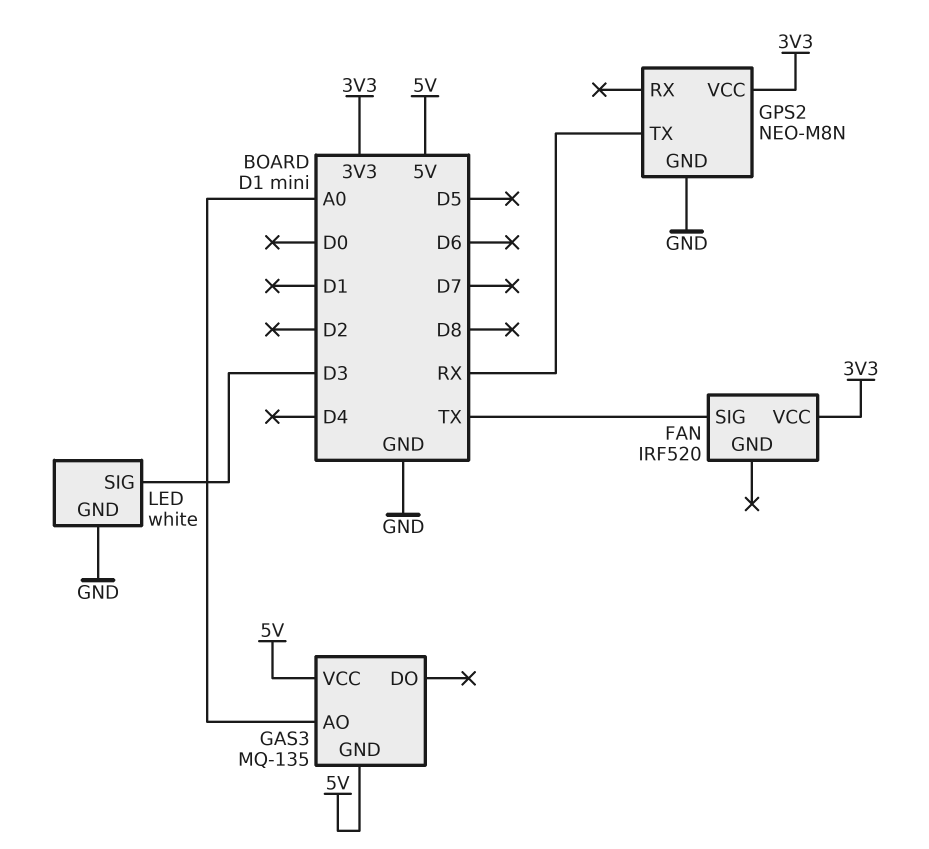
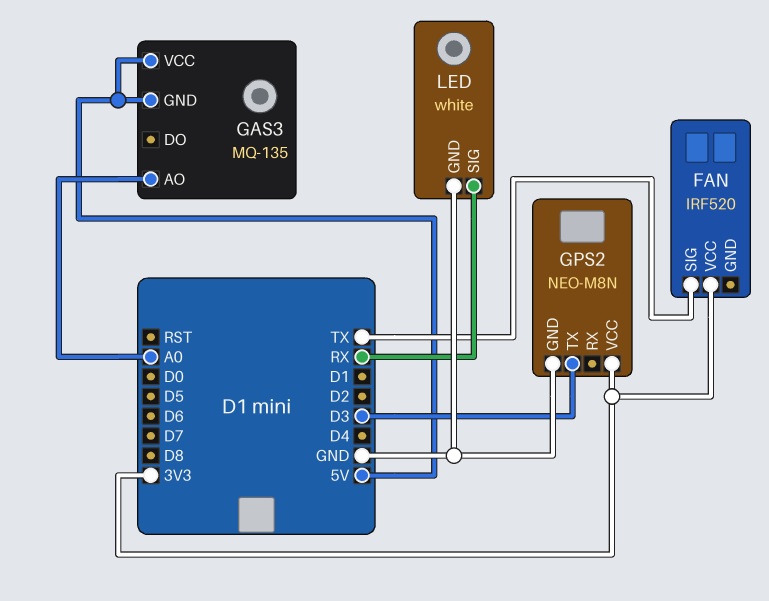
GPS2 pin TX: RX -> D3
LED pin SIG: D3 -> RX

